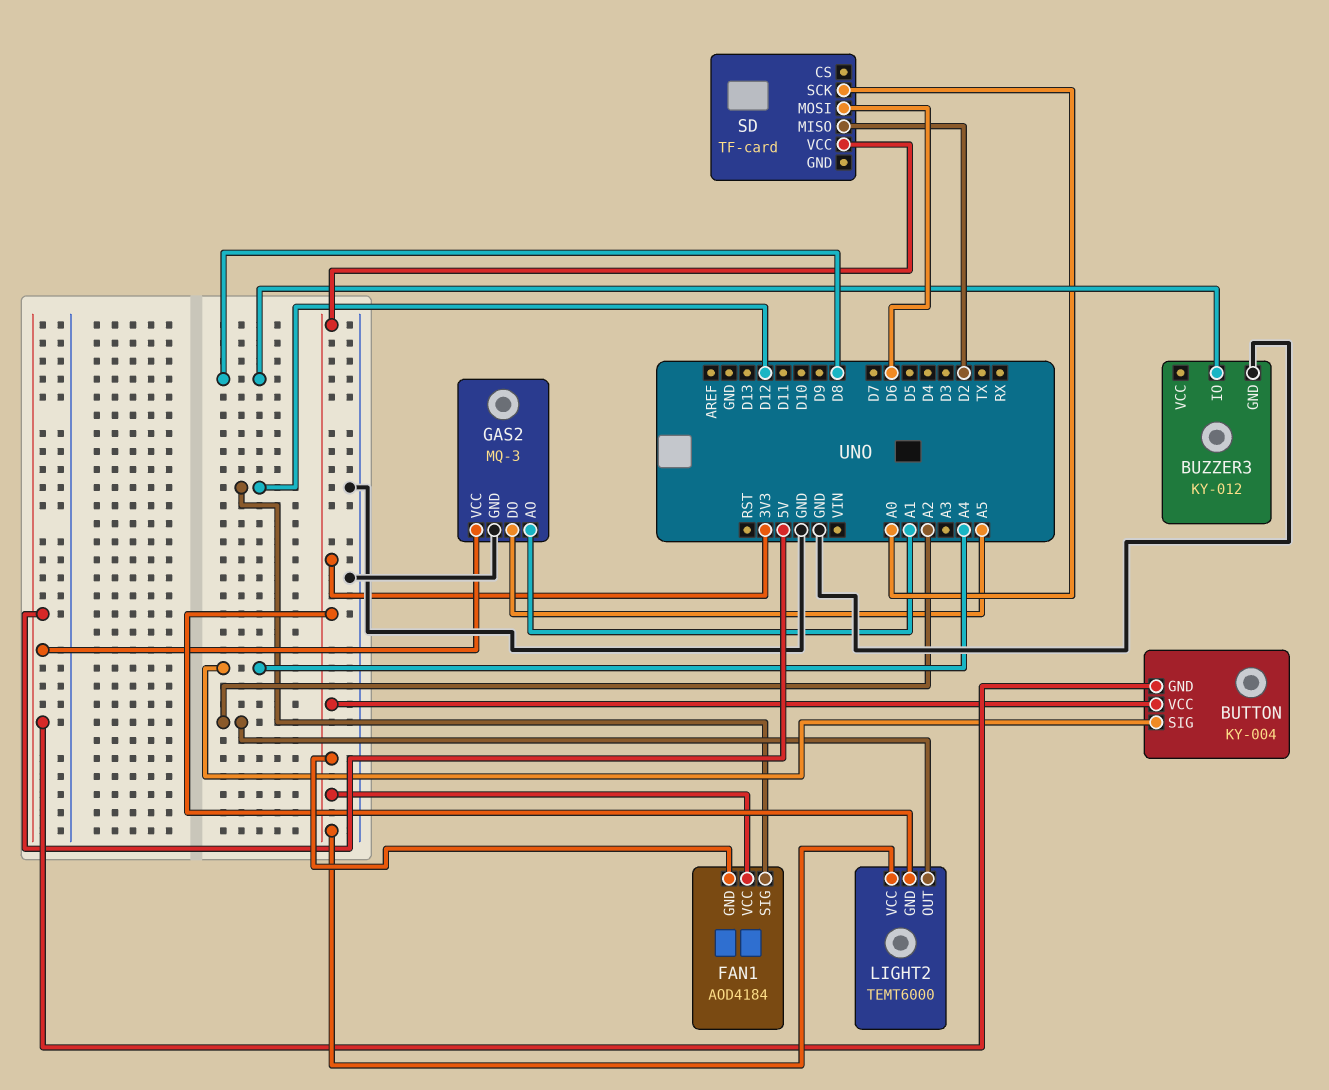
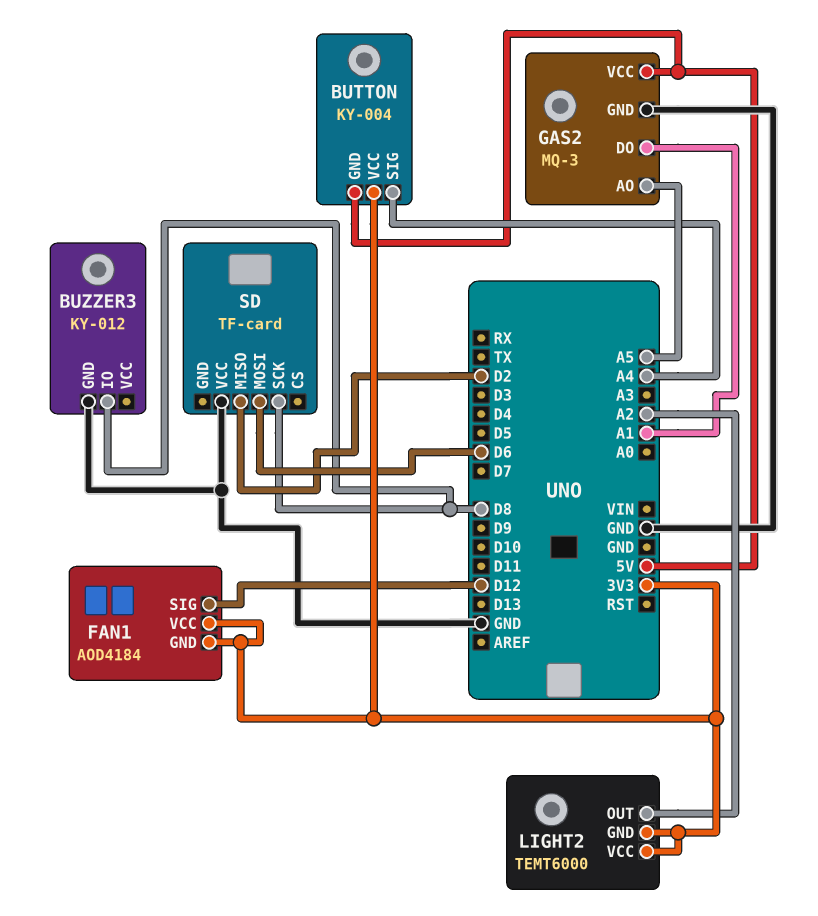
GAS2 pin AO: A1 -> A5
GAS2 pin DO: A5 -> A1
SD pin SCK: A0 -> D8
SD pin VCC: 3V3 -> GND

